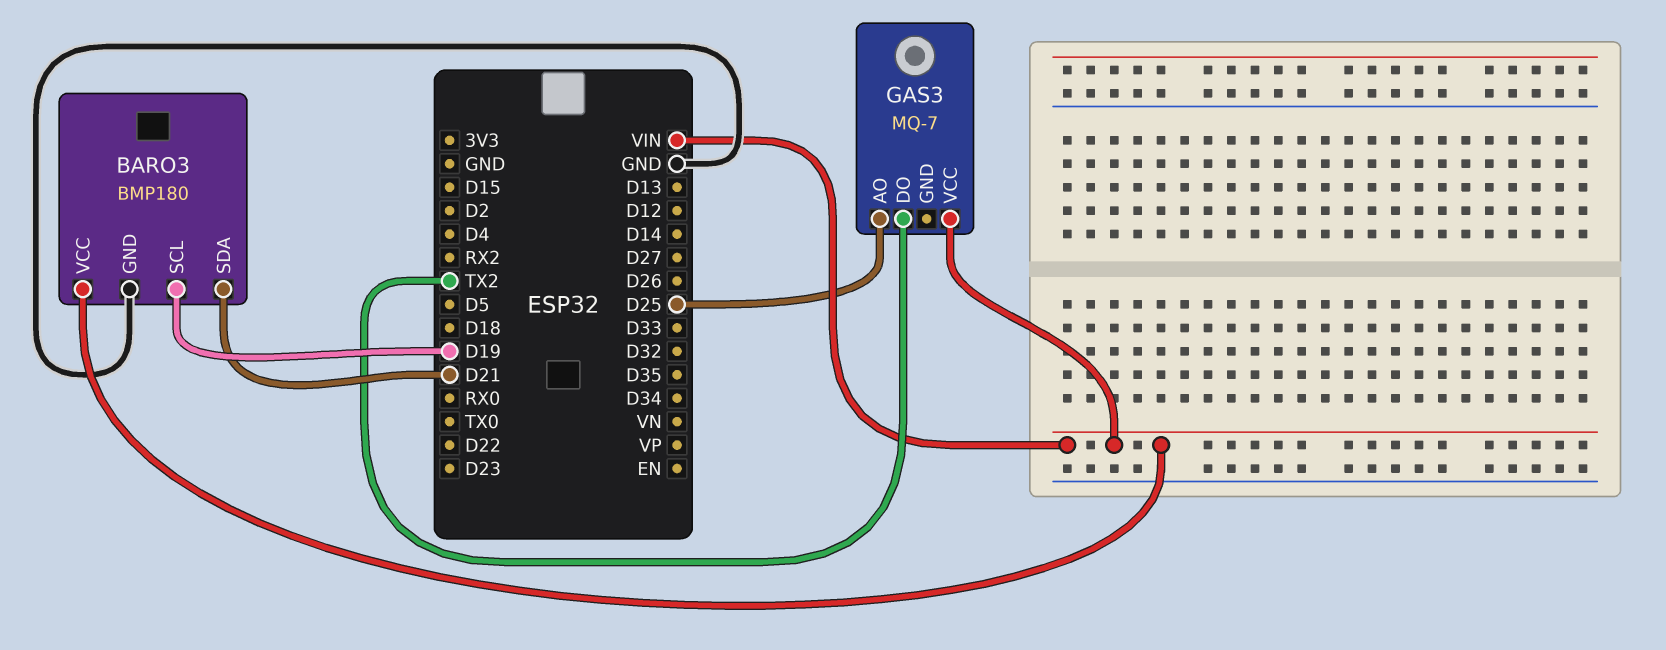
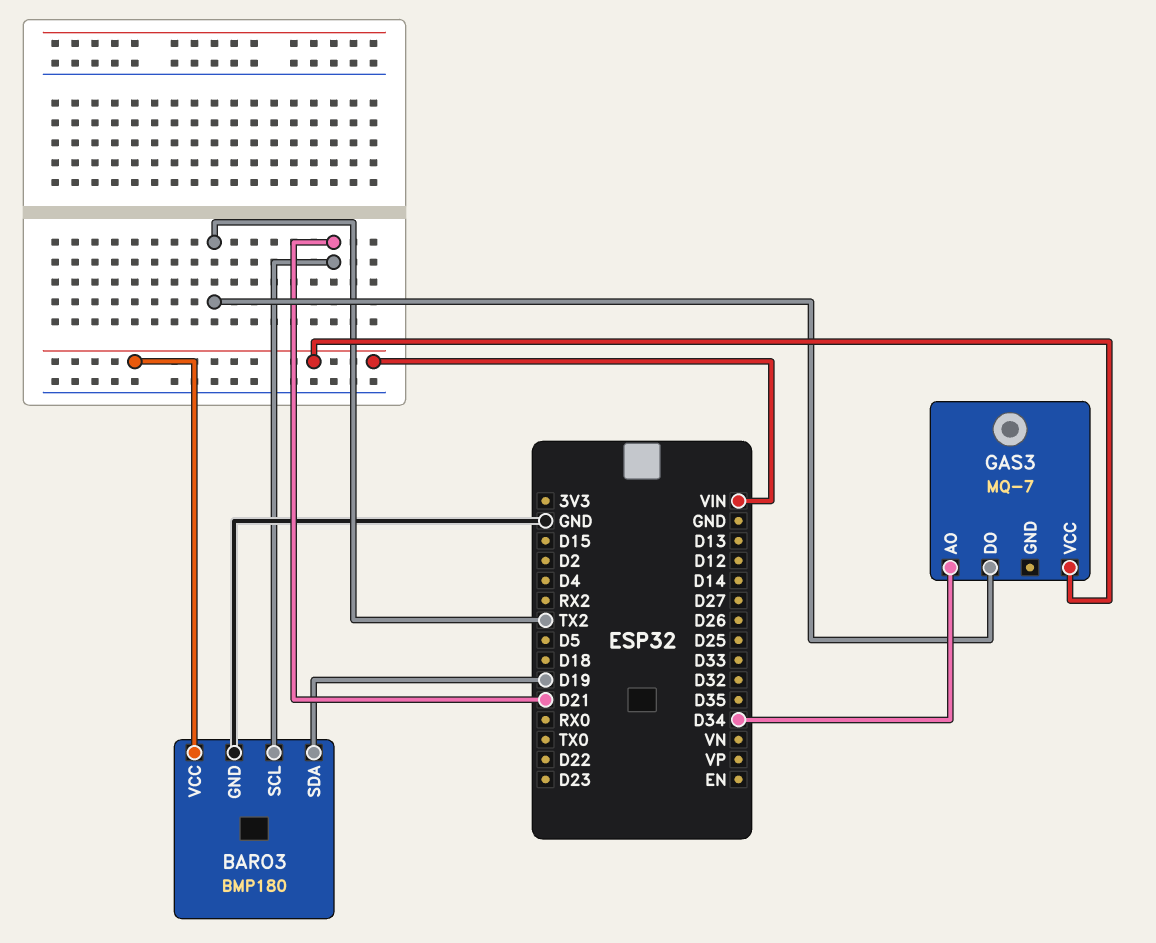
BARO3 pin SCL: D19 -> D21
BARO3 pin SDA: D21 -> D19
GAS3 pin AO: D25 -> D34

